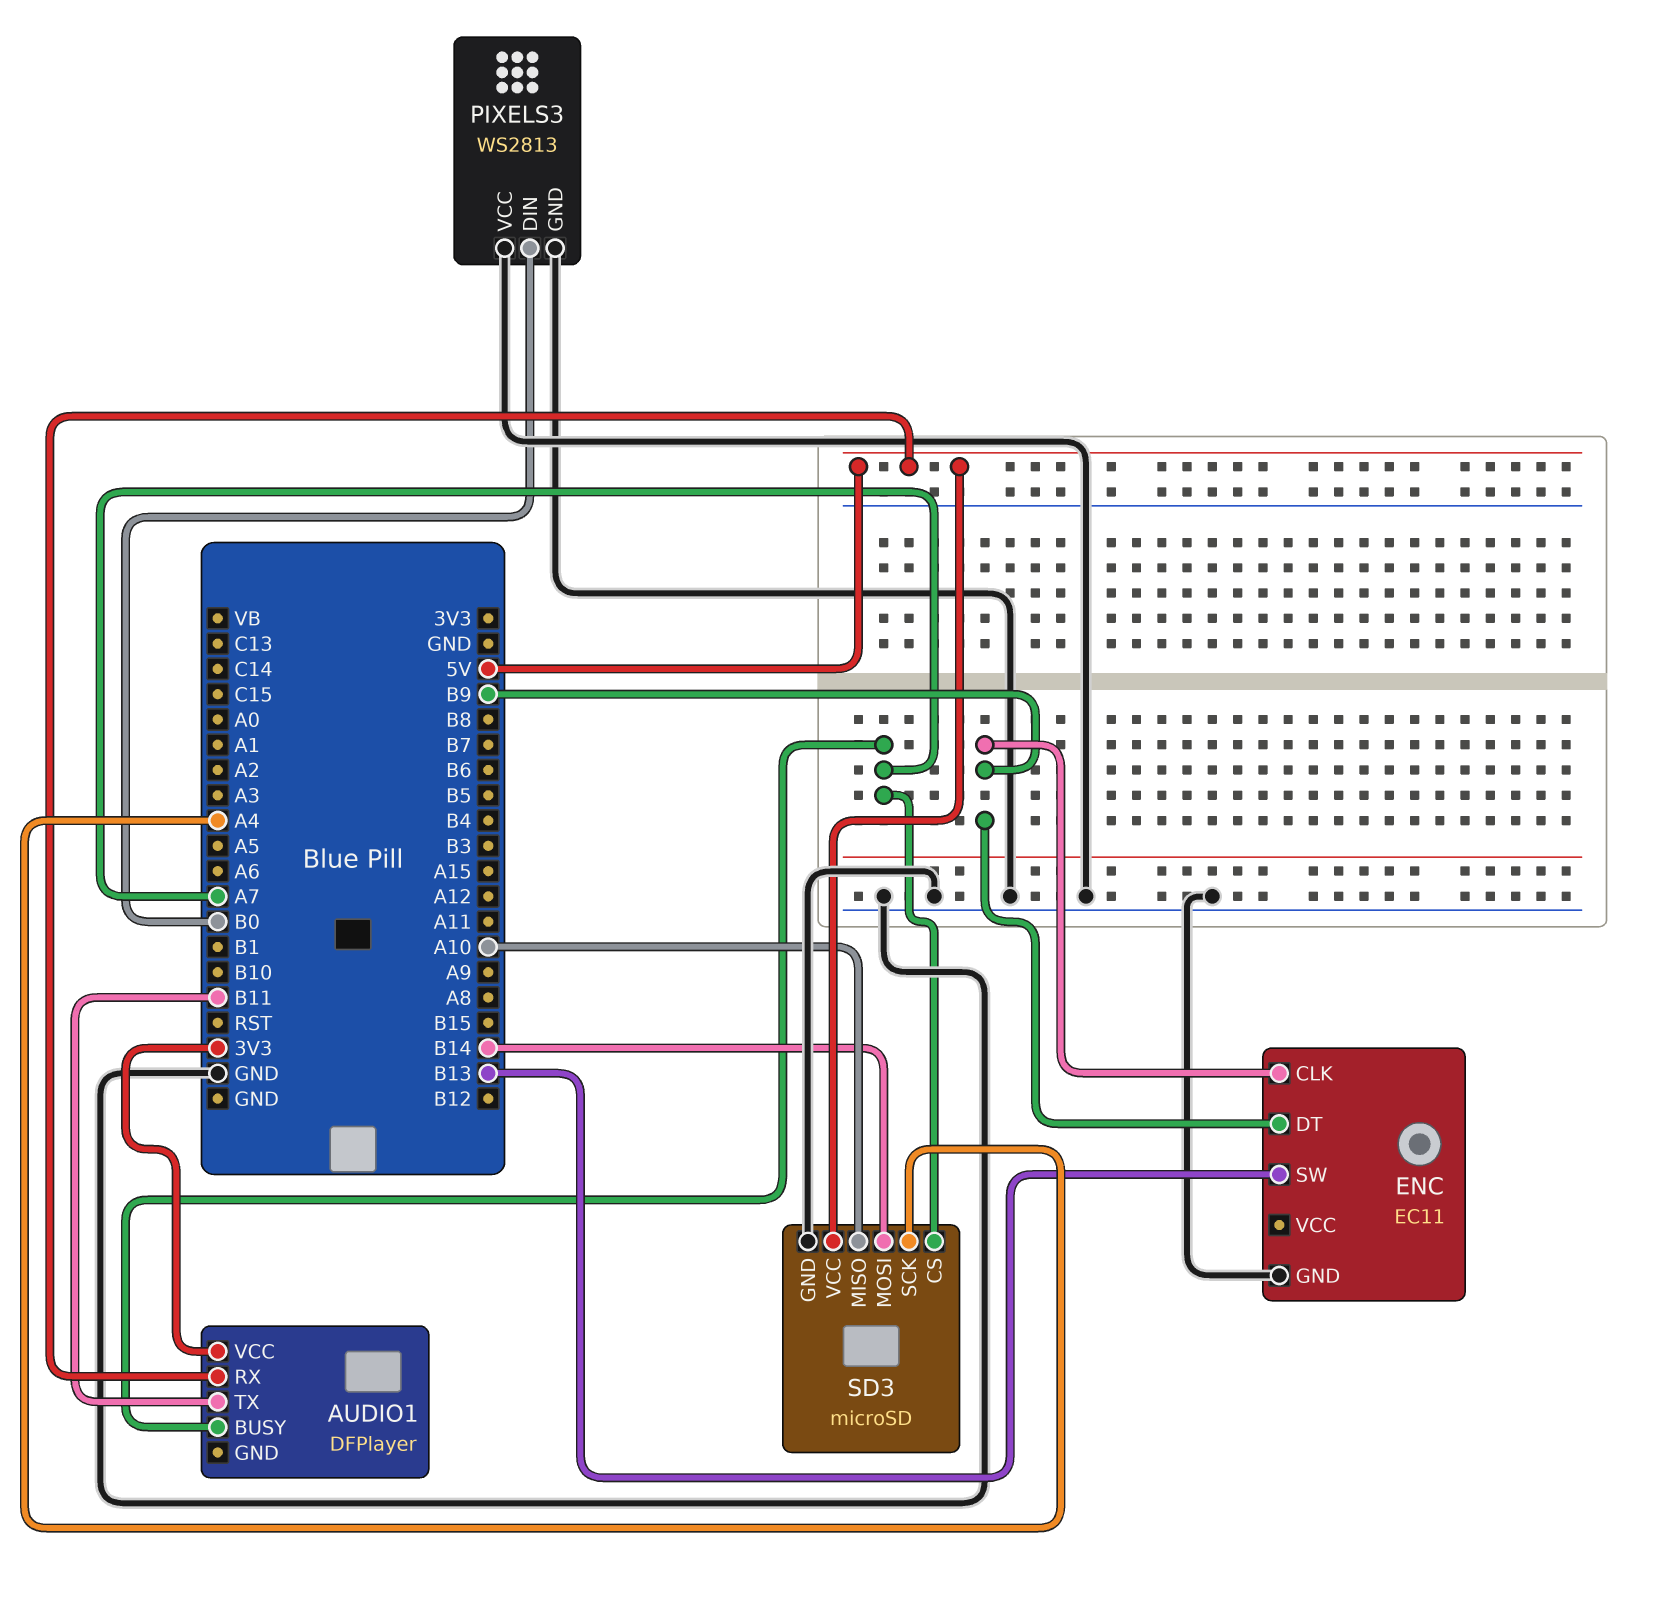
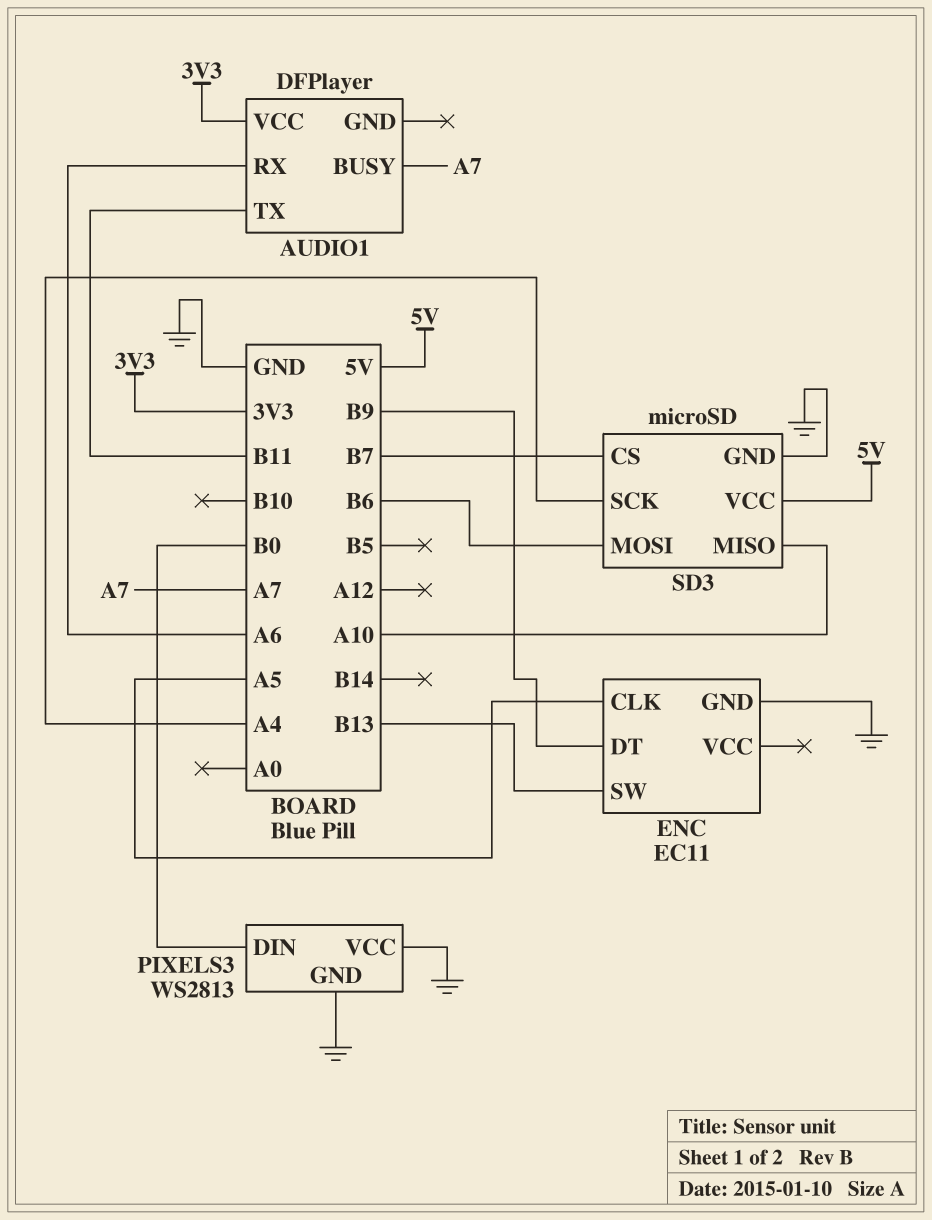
AUDIO1 pin RX: 5V -> A6
ENC pin CLK: B9 -> A5
SD3 pin CS: A7 -> B7
SD3 pin MOSI: B14 -> B6

